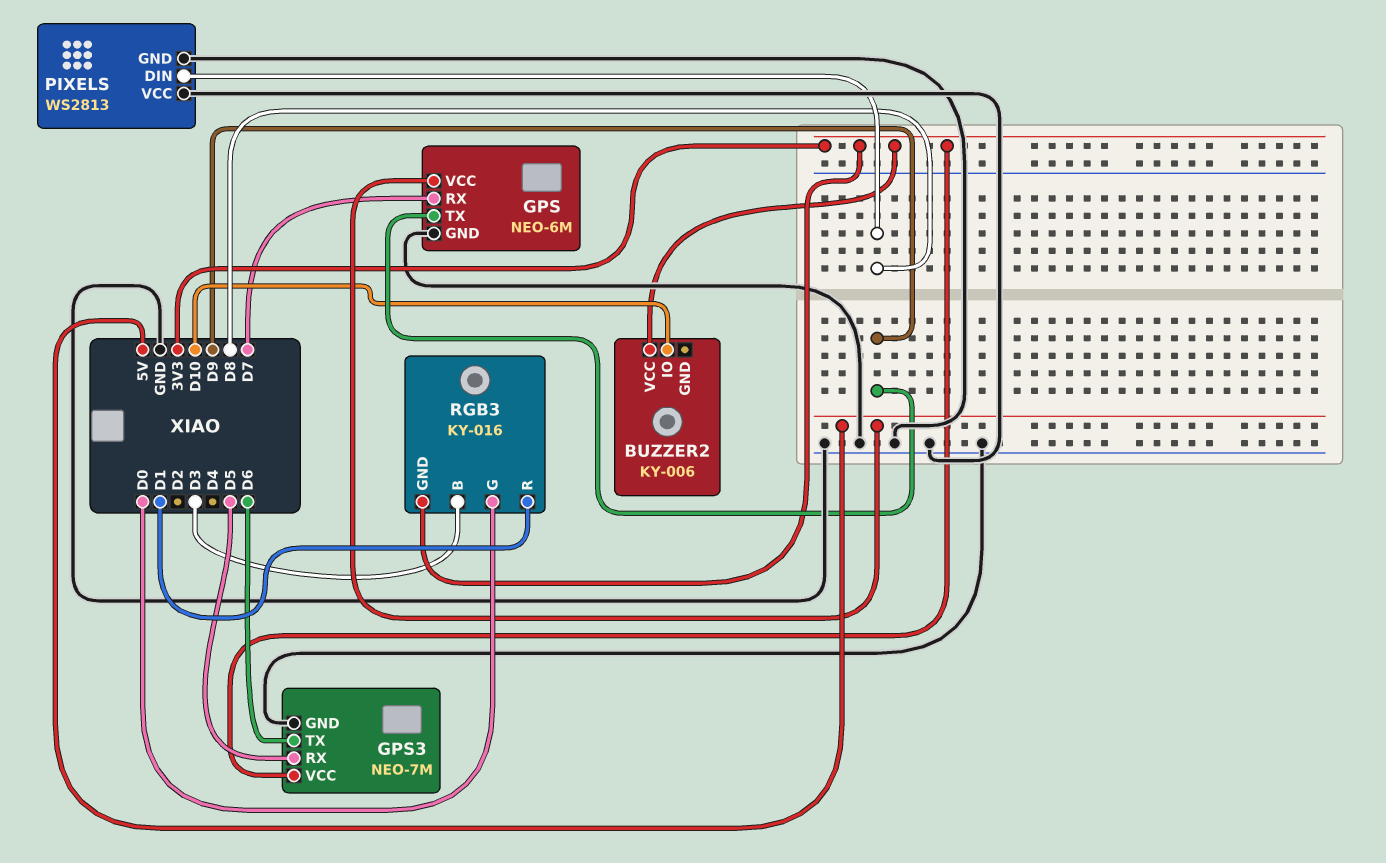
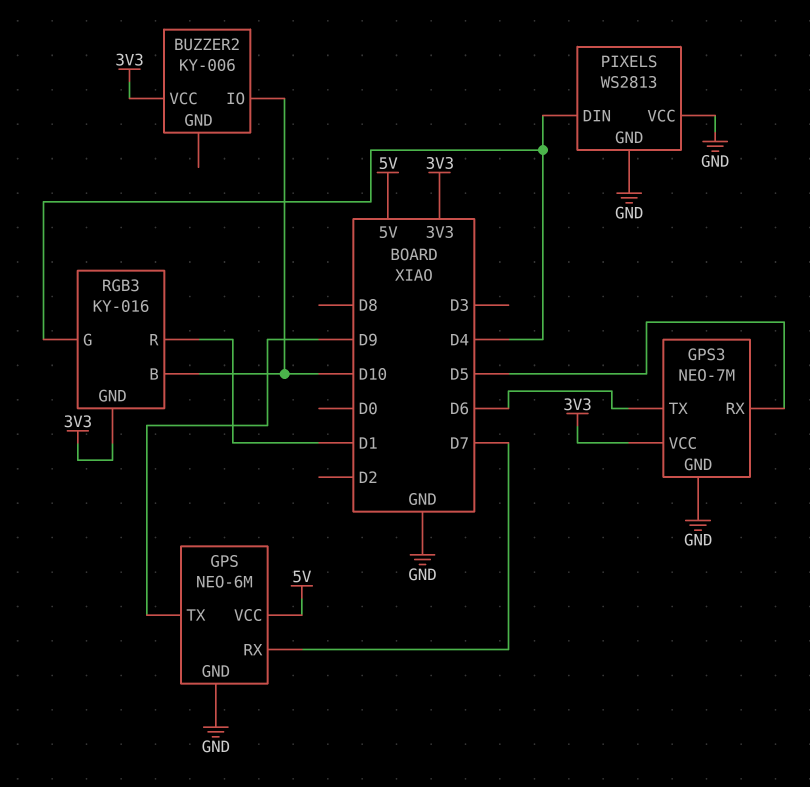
PIXELS pin DIN: D8 -> D4
RGB3 pin B: D3 -> D10
RGB3 pin G: D0 -> D4

